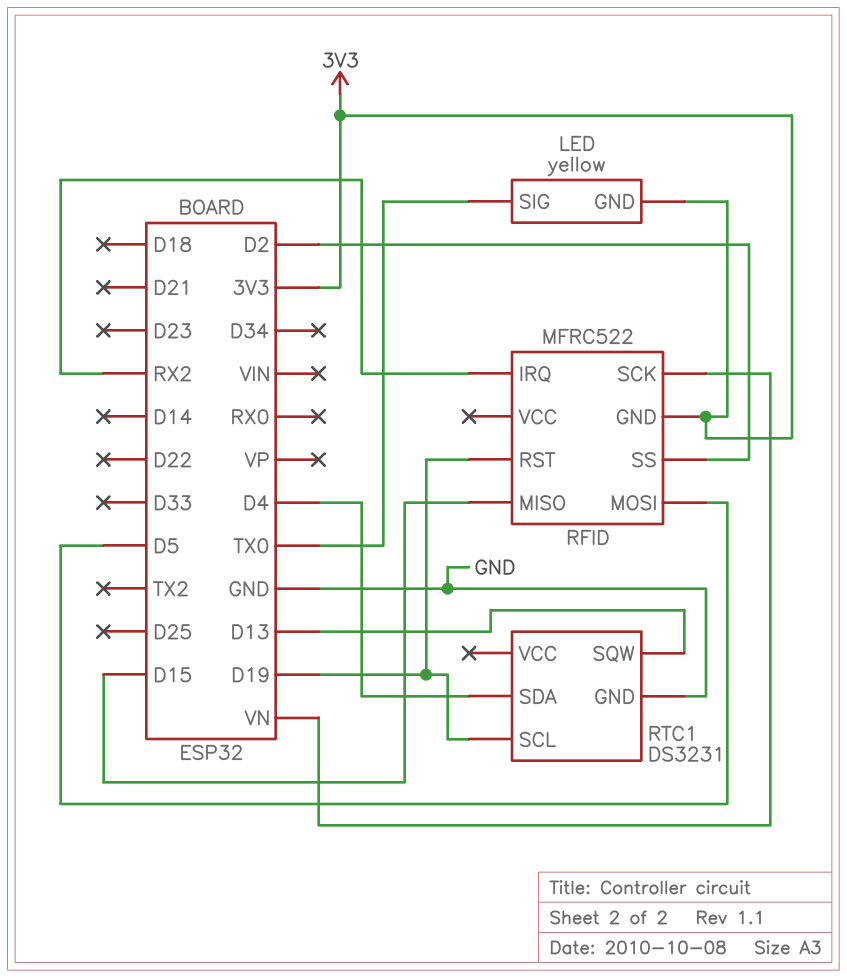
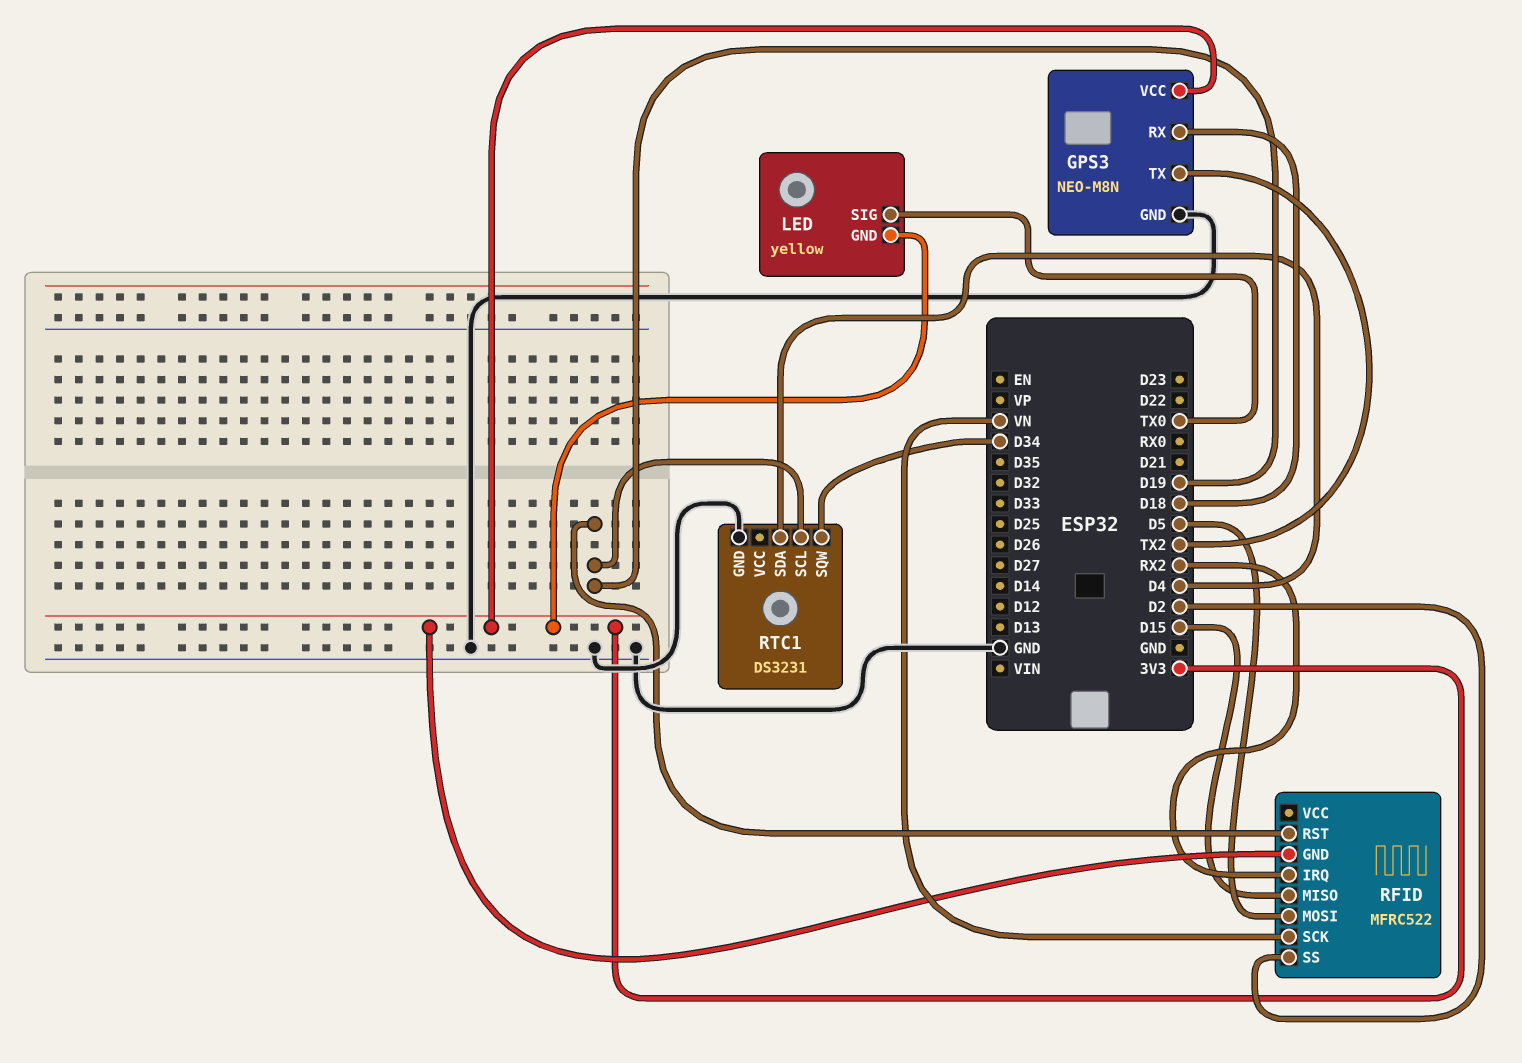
GPS3: none -> NEO-M8N
GPS3 pin GND: none -> GND
GPS3 pin RX: none -> D18
GPS3 pin TX: none -> TX2
GPS3 pin VCC: none -> 3V3
RTC1 pin SQW: D13 -> D34

